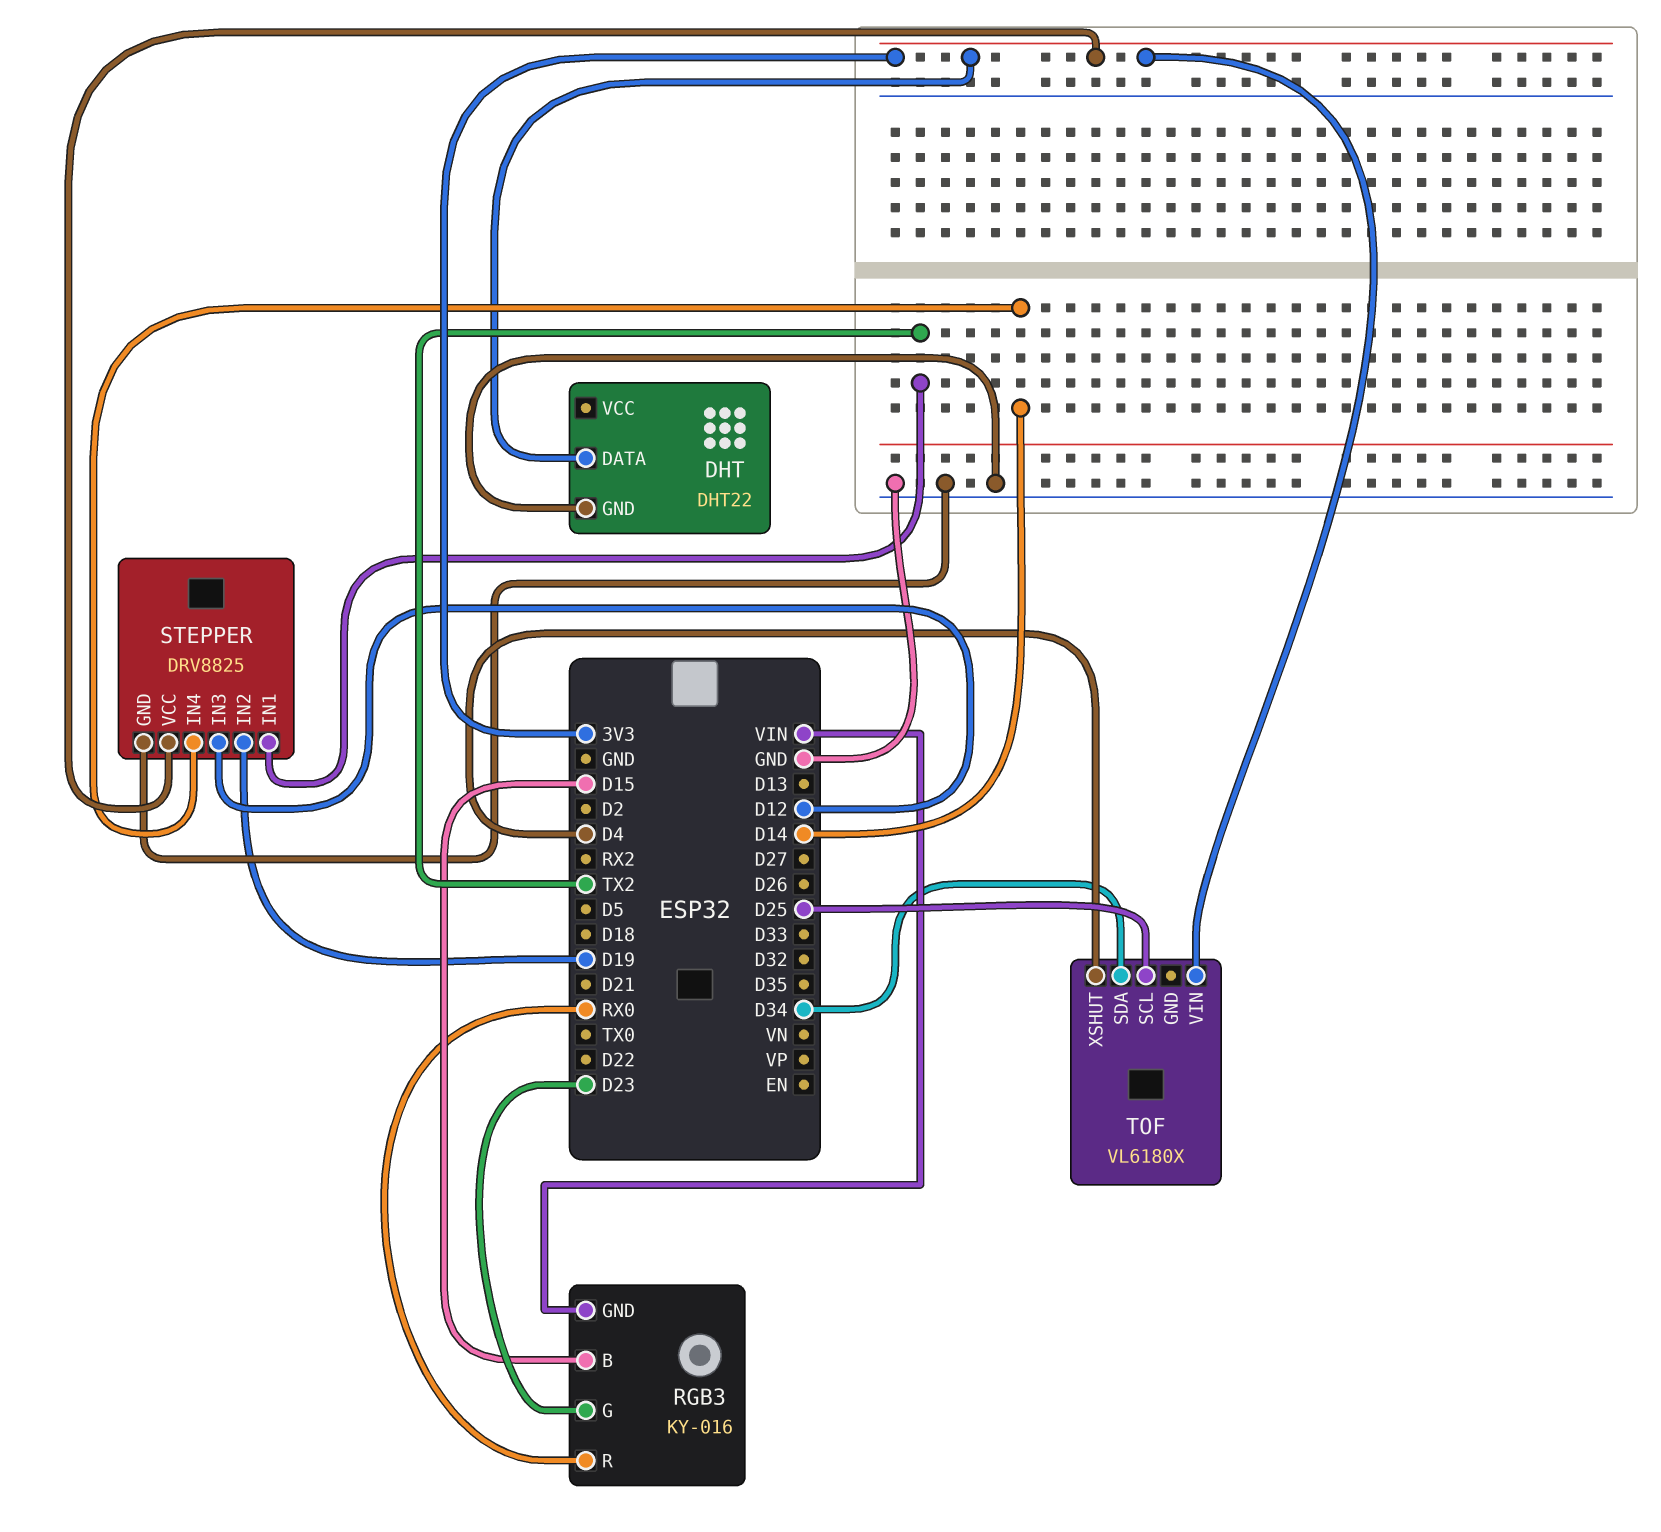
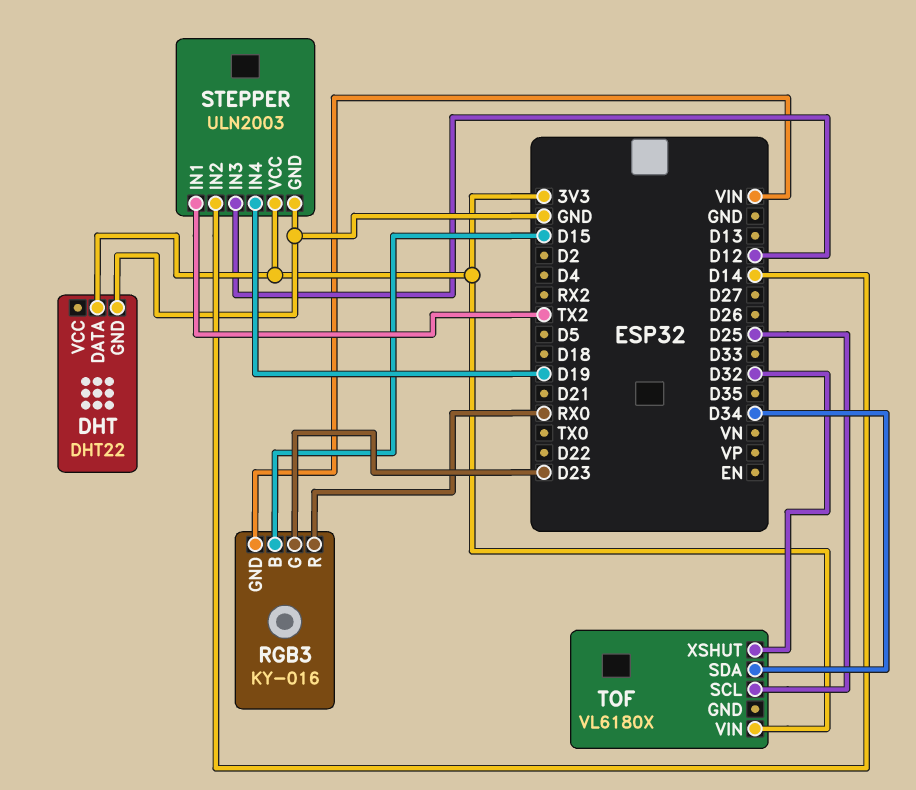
STEPPER: DRV8825 -> ULN2003
STEPPER pin IN2: D19 -> D14
STEPPER pin IN4: D14 -> D19
TOF pin XSHUT: D4 -> D32

